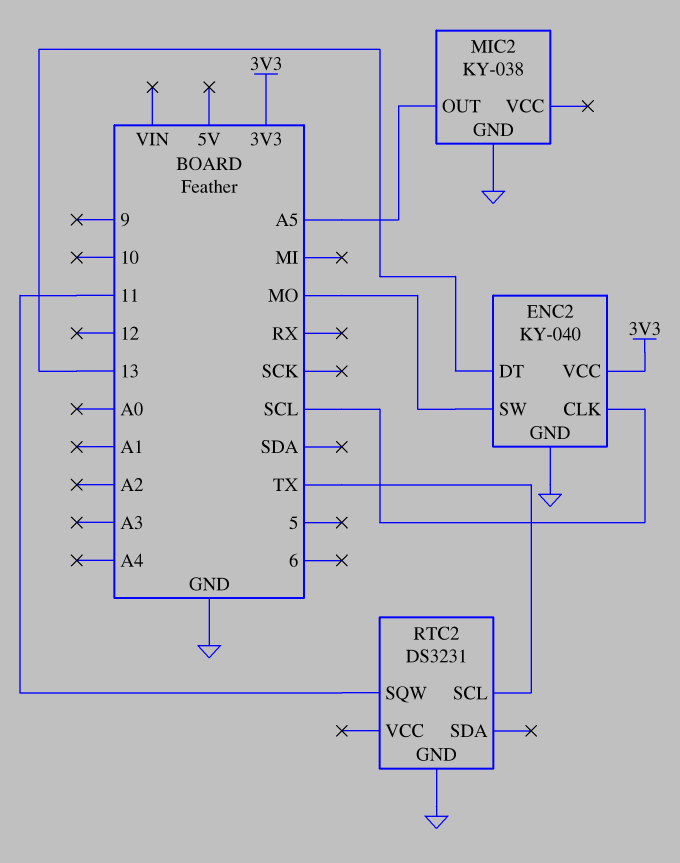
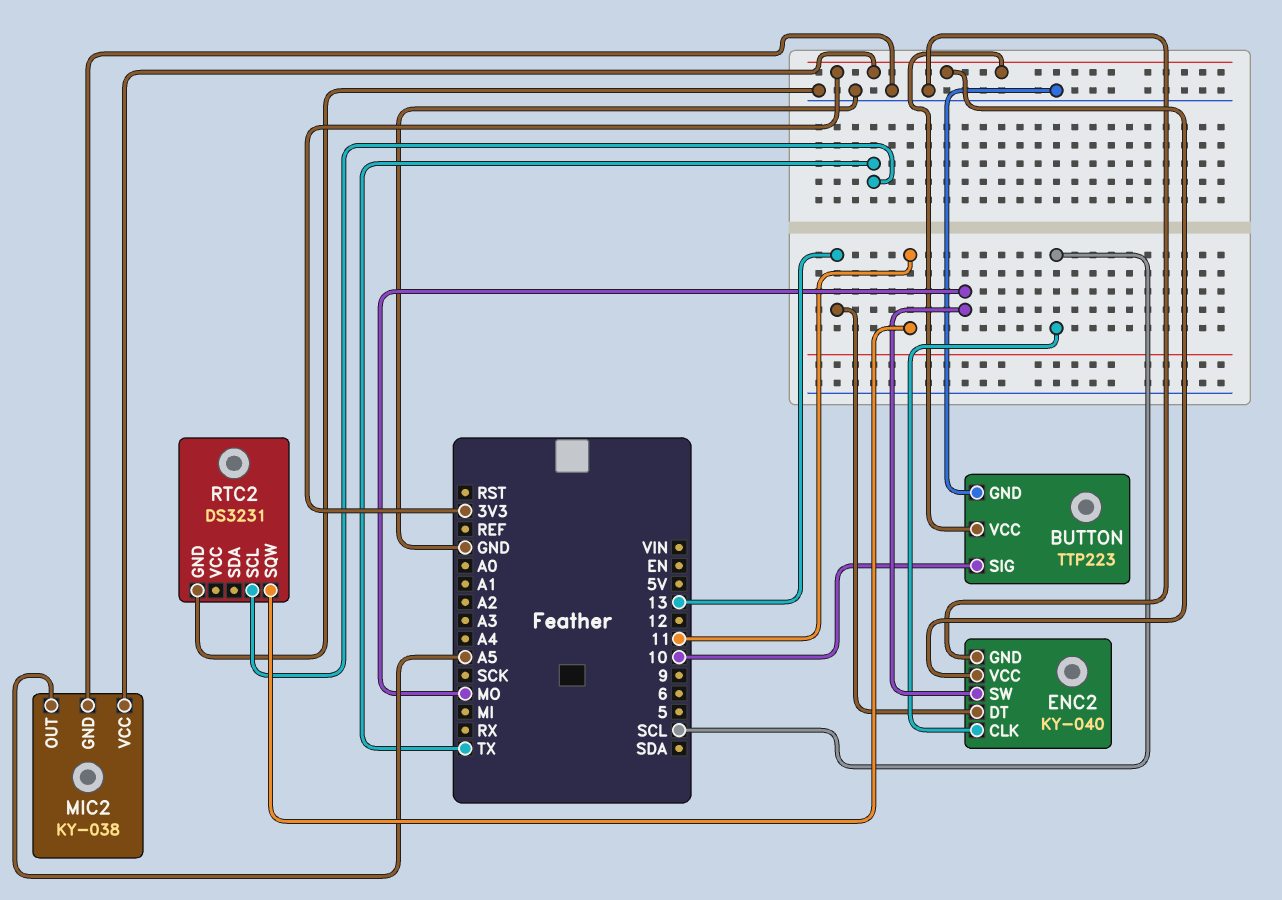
BUTTON: none -> TTP223
BUTTON pin GND: none -> GND
BUTTON pin SIG: none -> 10
BUTTON pin VCC: none -> 3V3
MIC2 pin VCC: none -> 3V3

